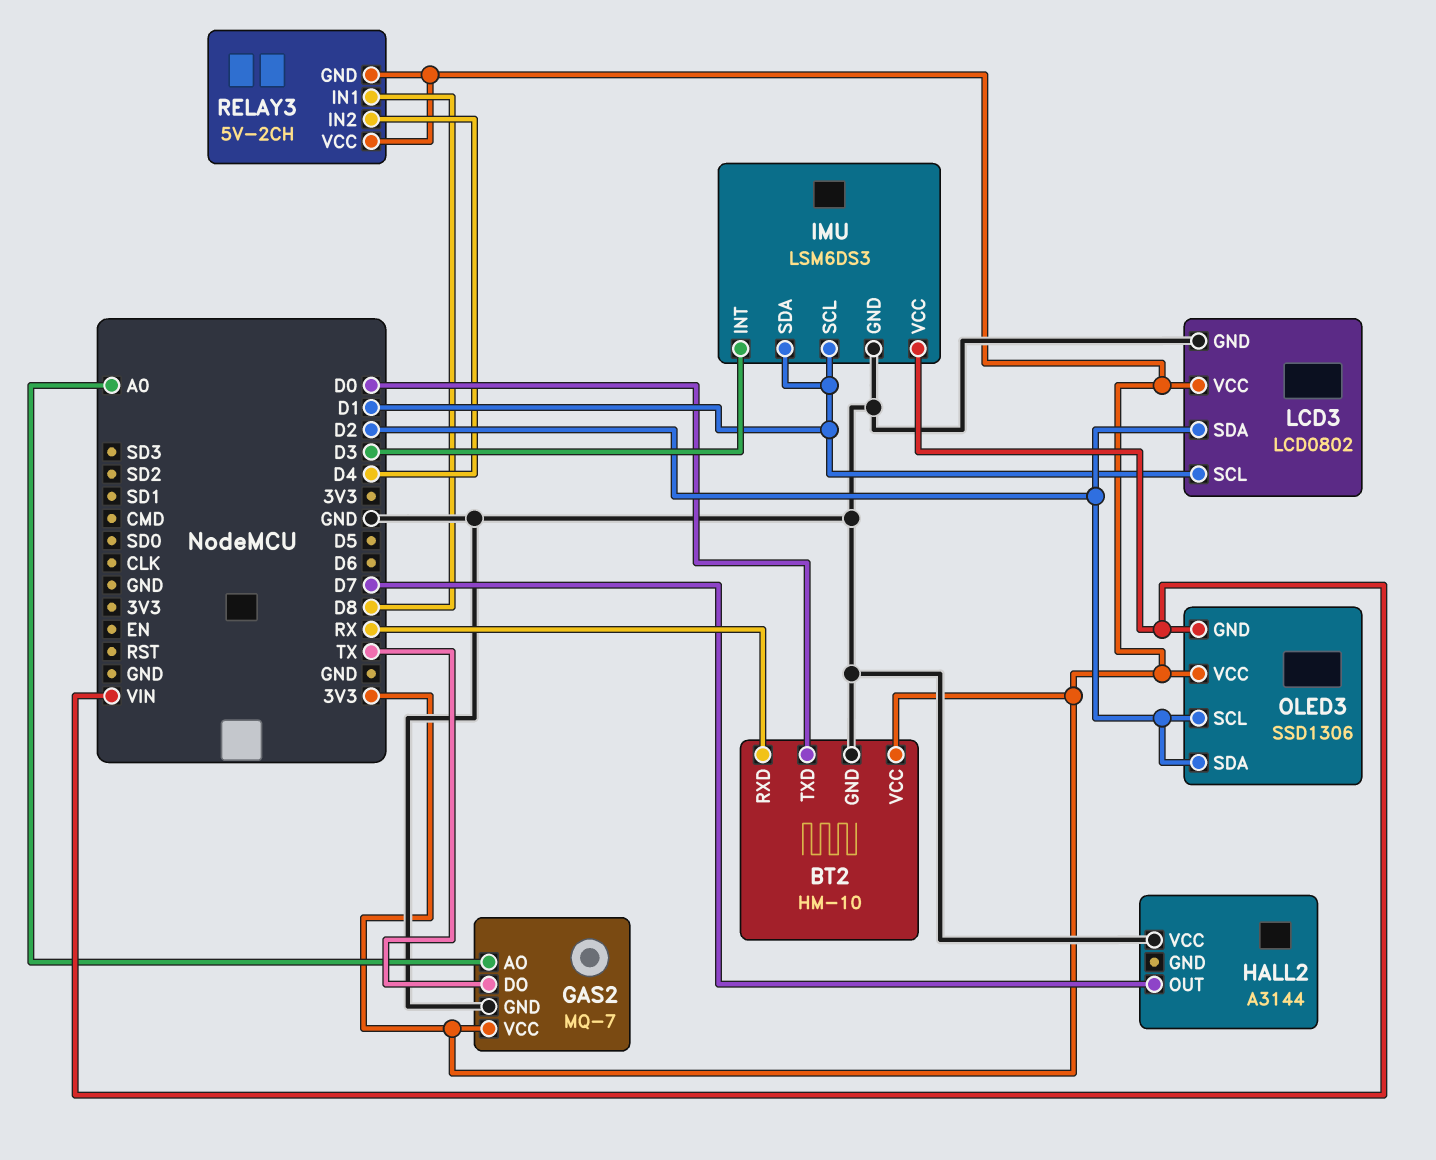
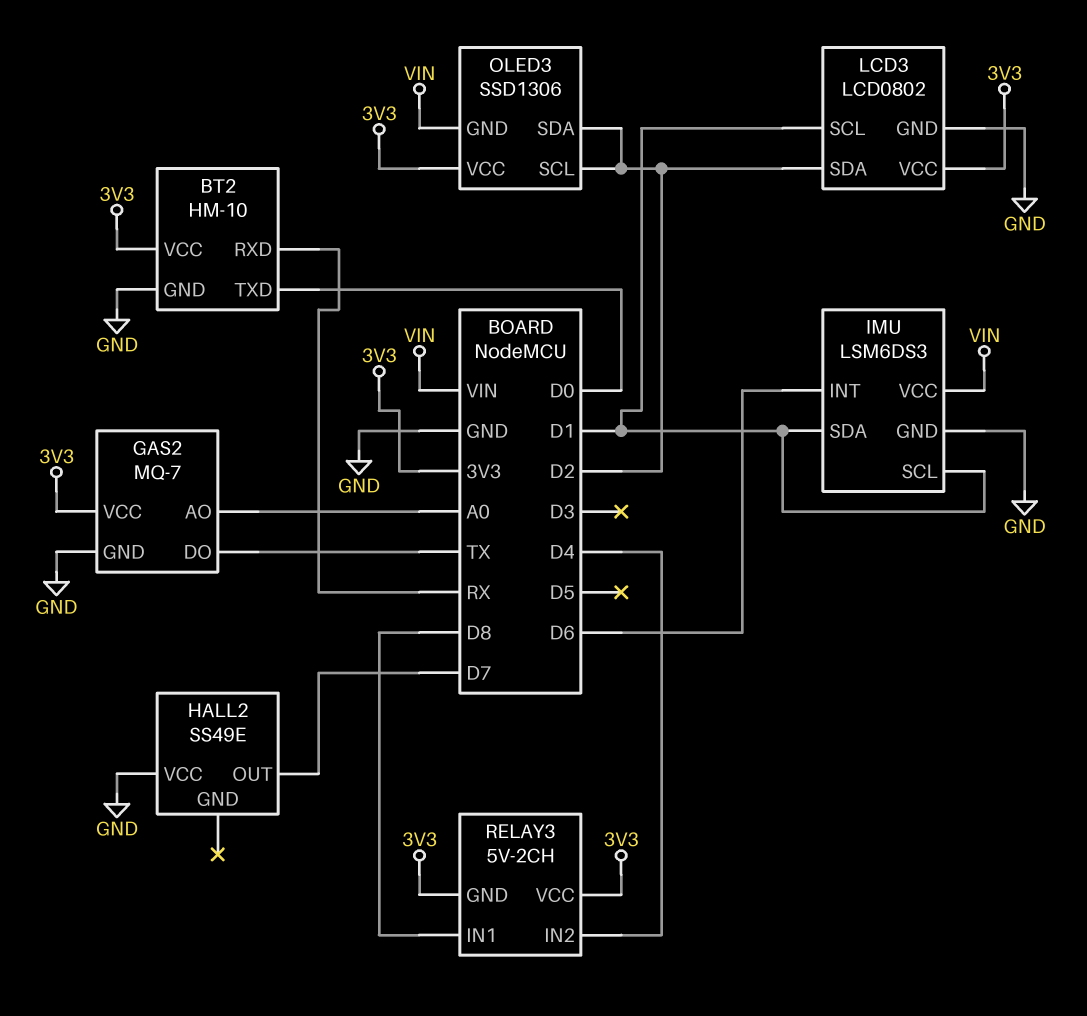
HALL2: A3144 -> SS49E
IMU pin INT: D3 -> D6

